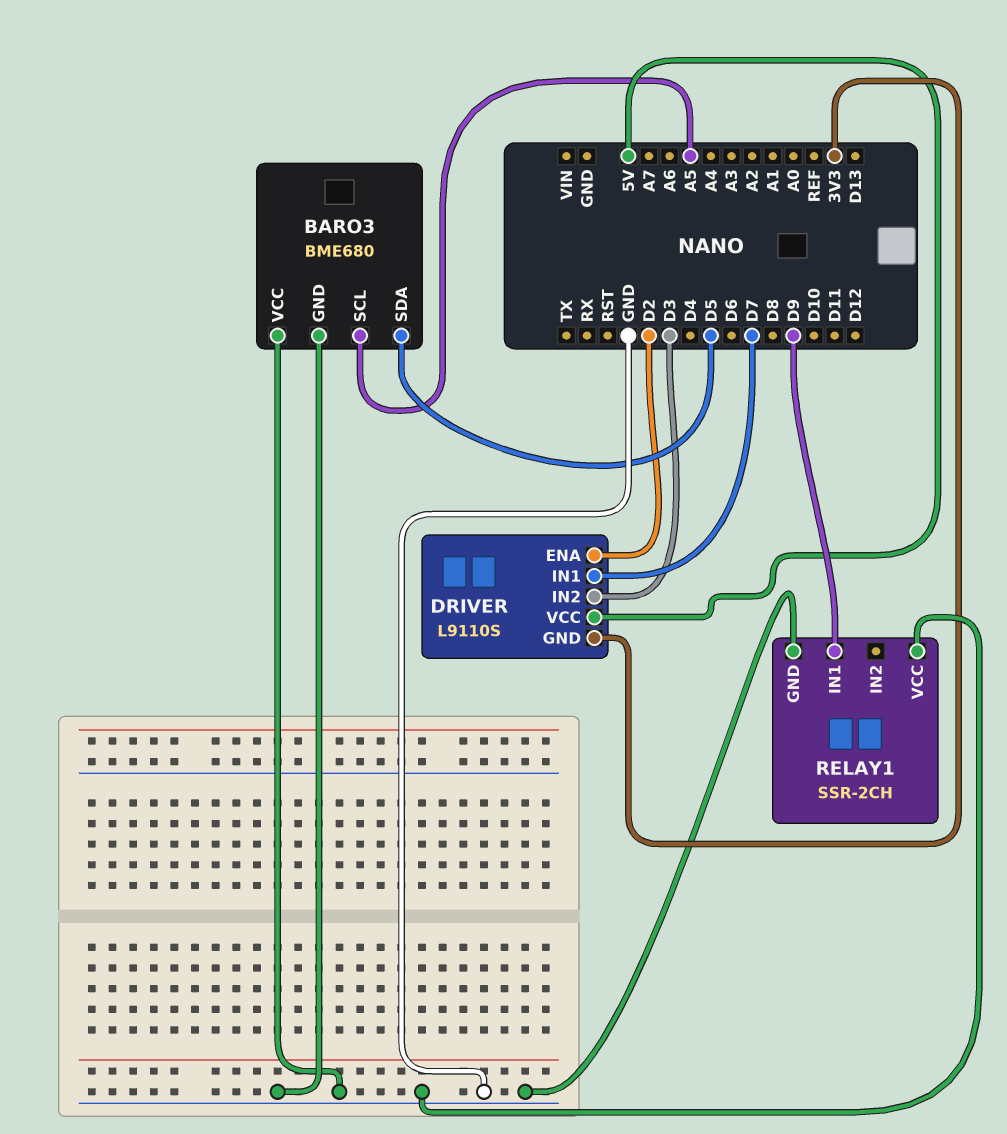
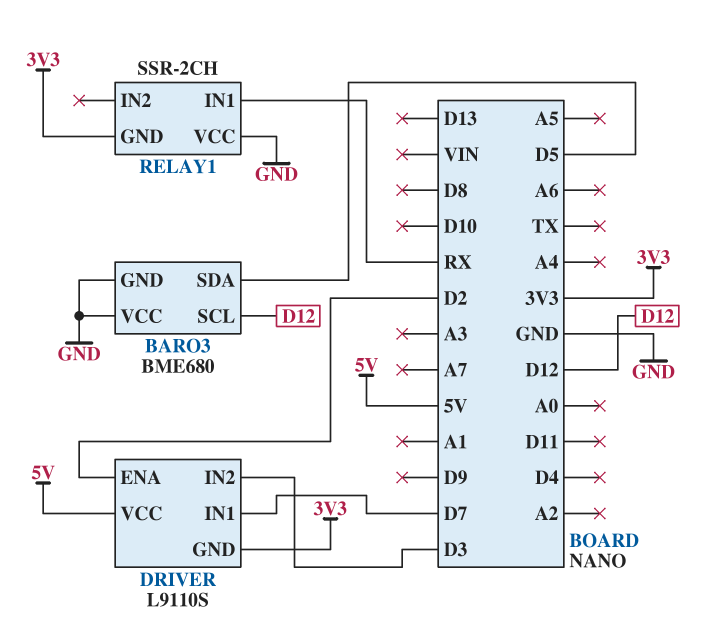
BARO3 pin SCL: A5 -> D12
RELAY1 pin GND: GND -> 3V3
RELAY1 pin IN1: D9 -> RX

